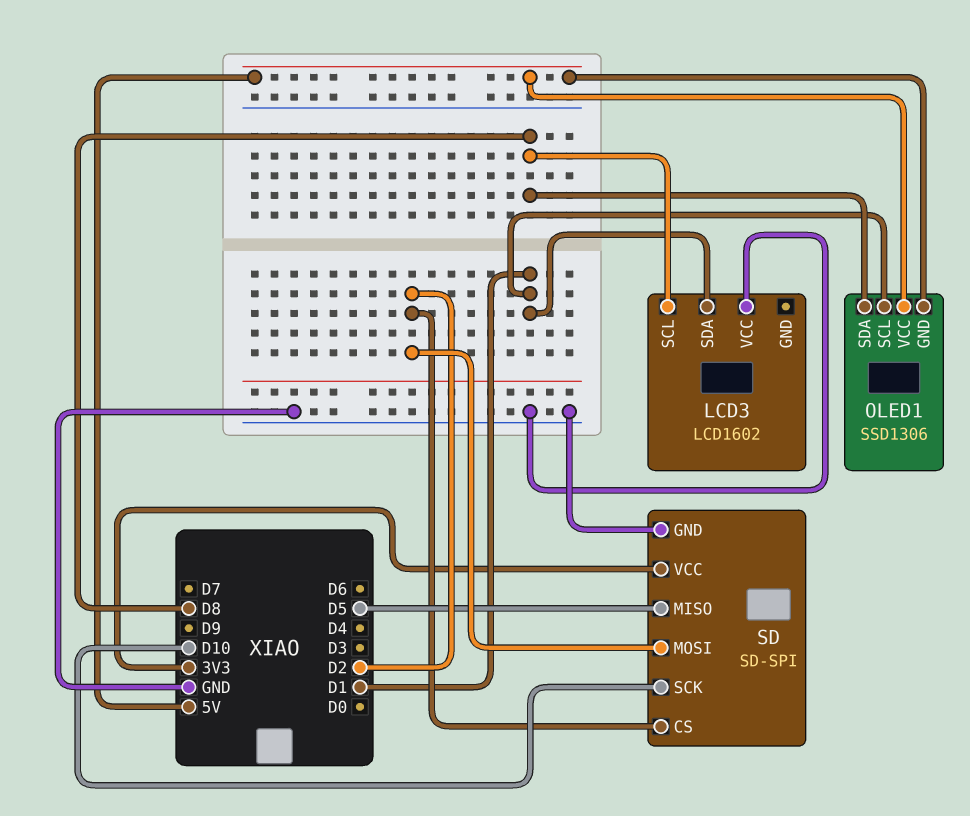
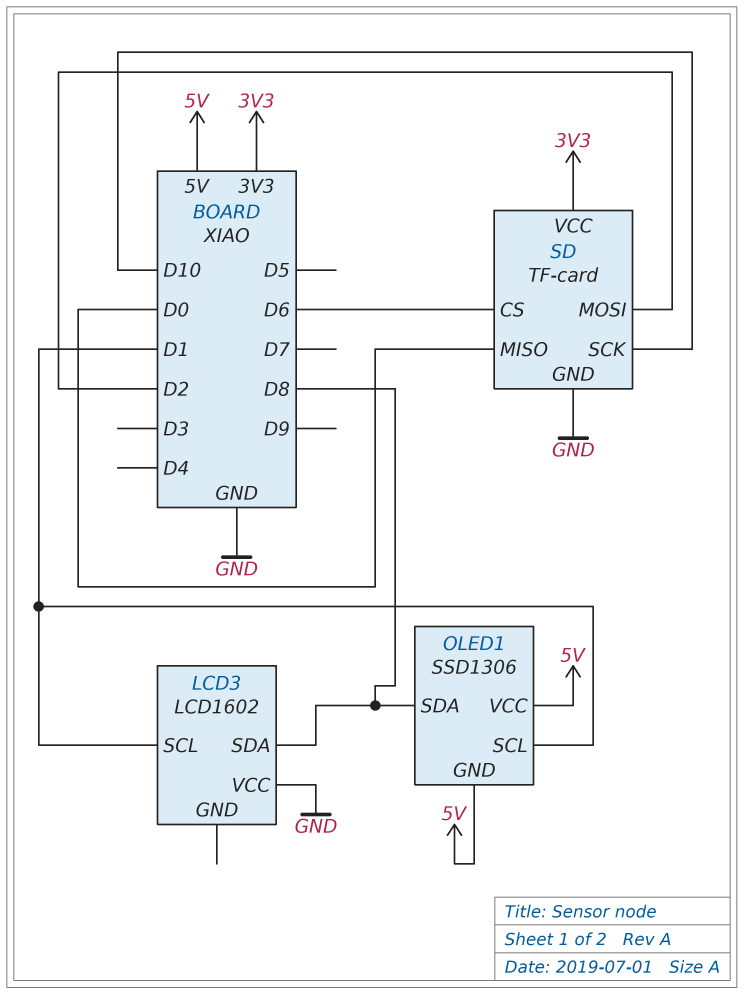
LCD3 pin SCL: D8 -> D1
LCD3 pin SDA: D1 -> D8
SD: SD-SPI -> TF-card
SD pin CS: D2 -> D6
SD pin MISO: D5 -> D0

